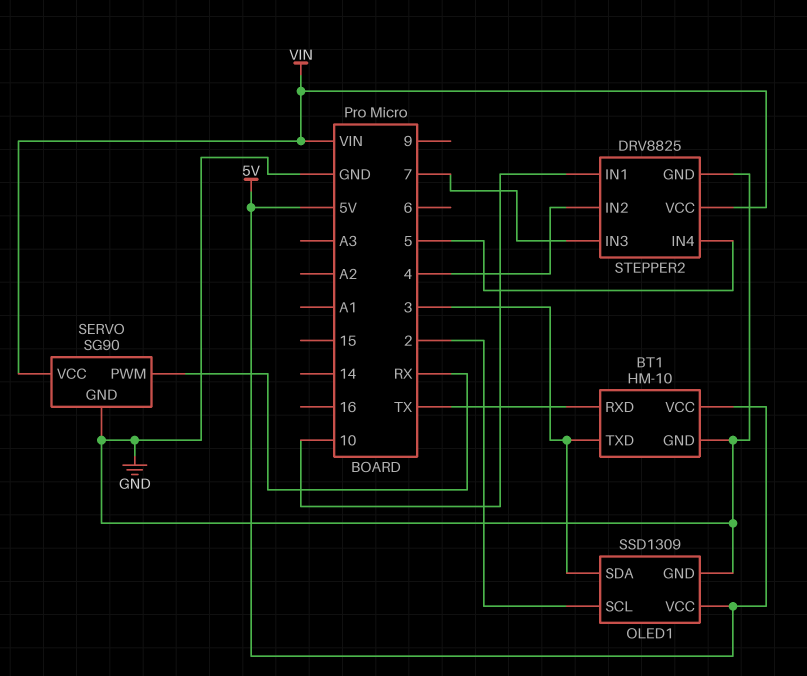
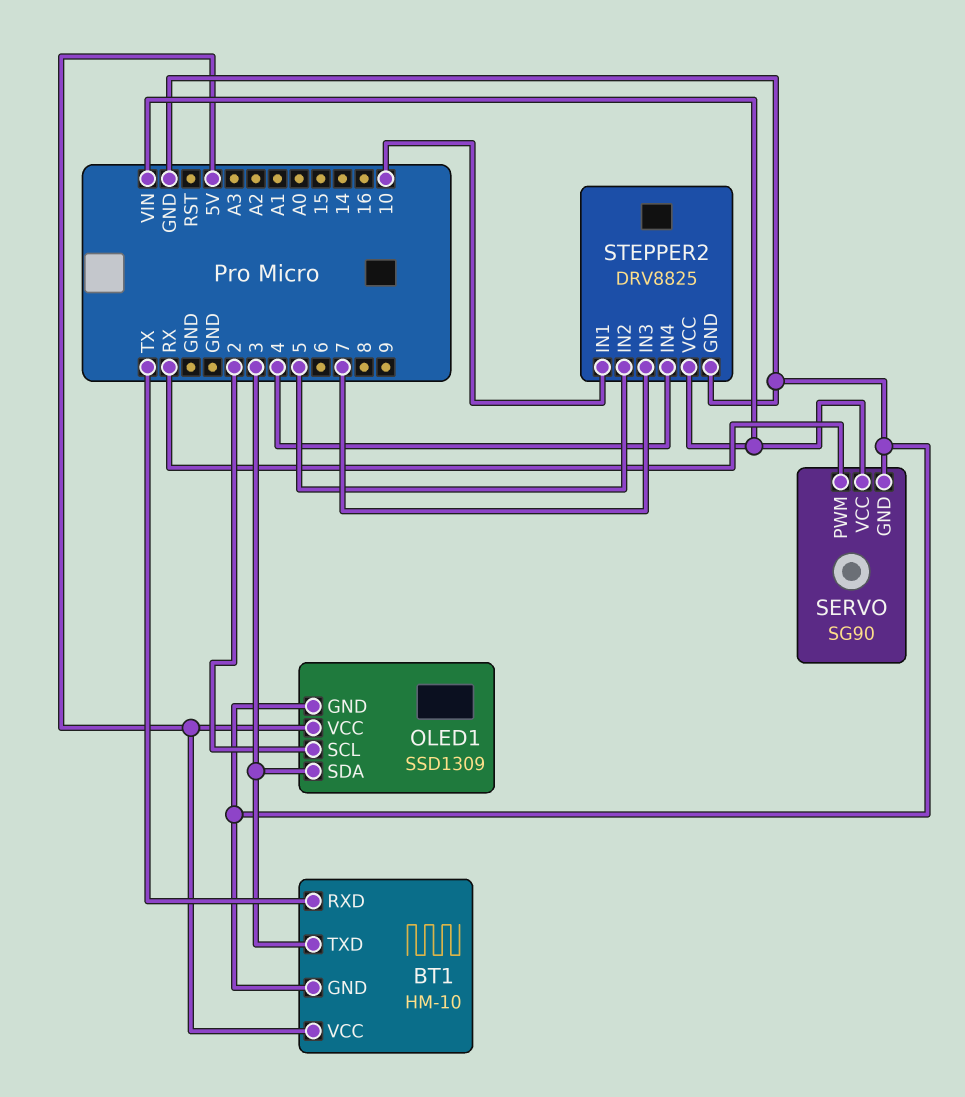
STEPPER2 pin IN2: 4 -> 5
STEPPER2 pin IN4: 5 -> 4

